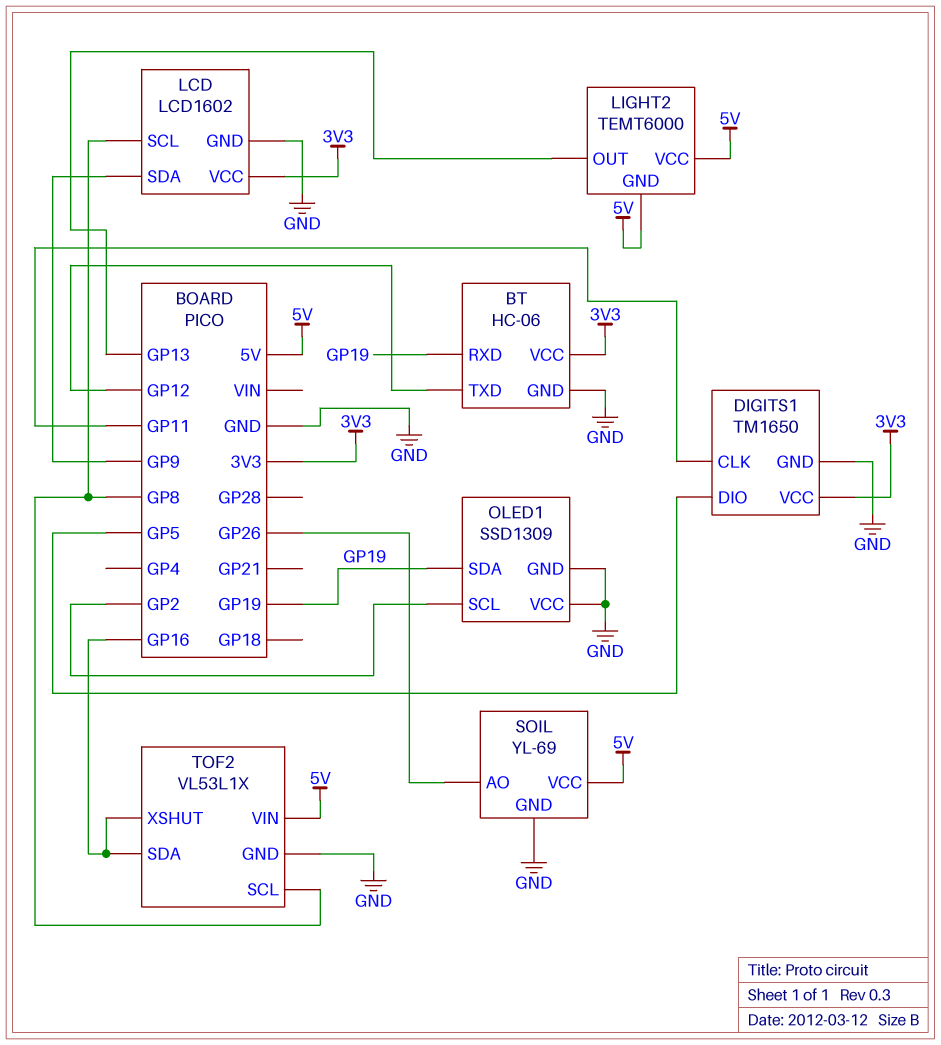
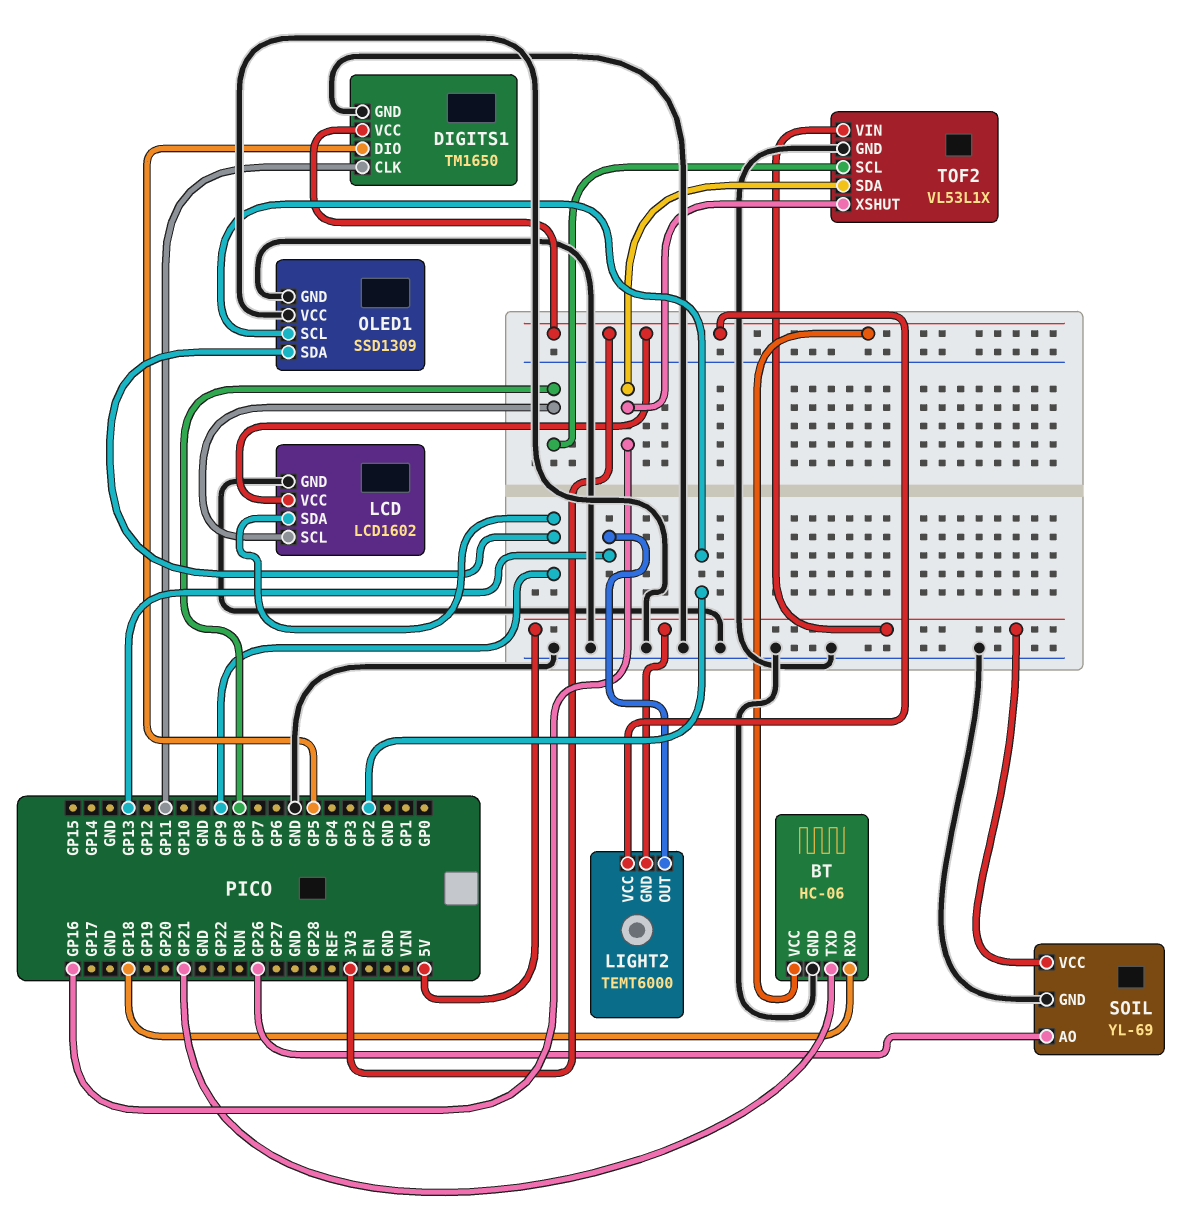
BT pin RXD: GP19 -> GP18
BT pin TXD: GP12 -> GP21
LIGHT2 pin VCC: 5V -> 3V3
OLED1 pin SDA: GP19 -> GP9

